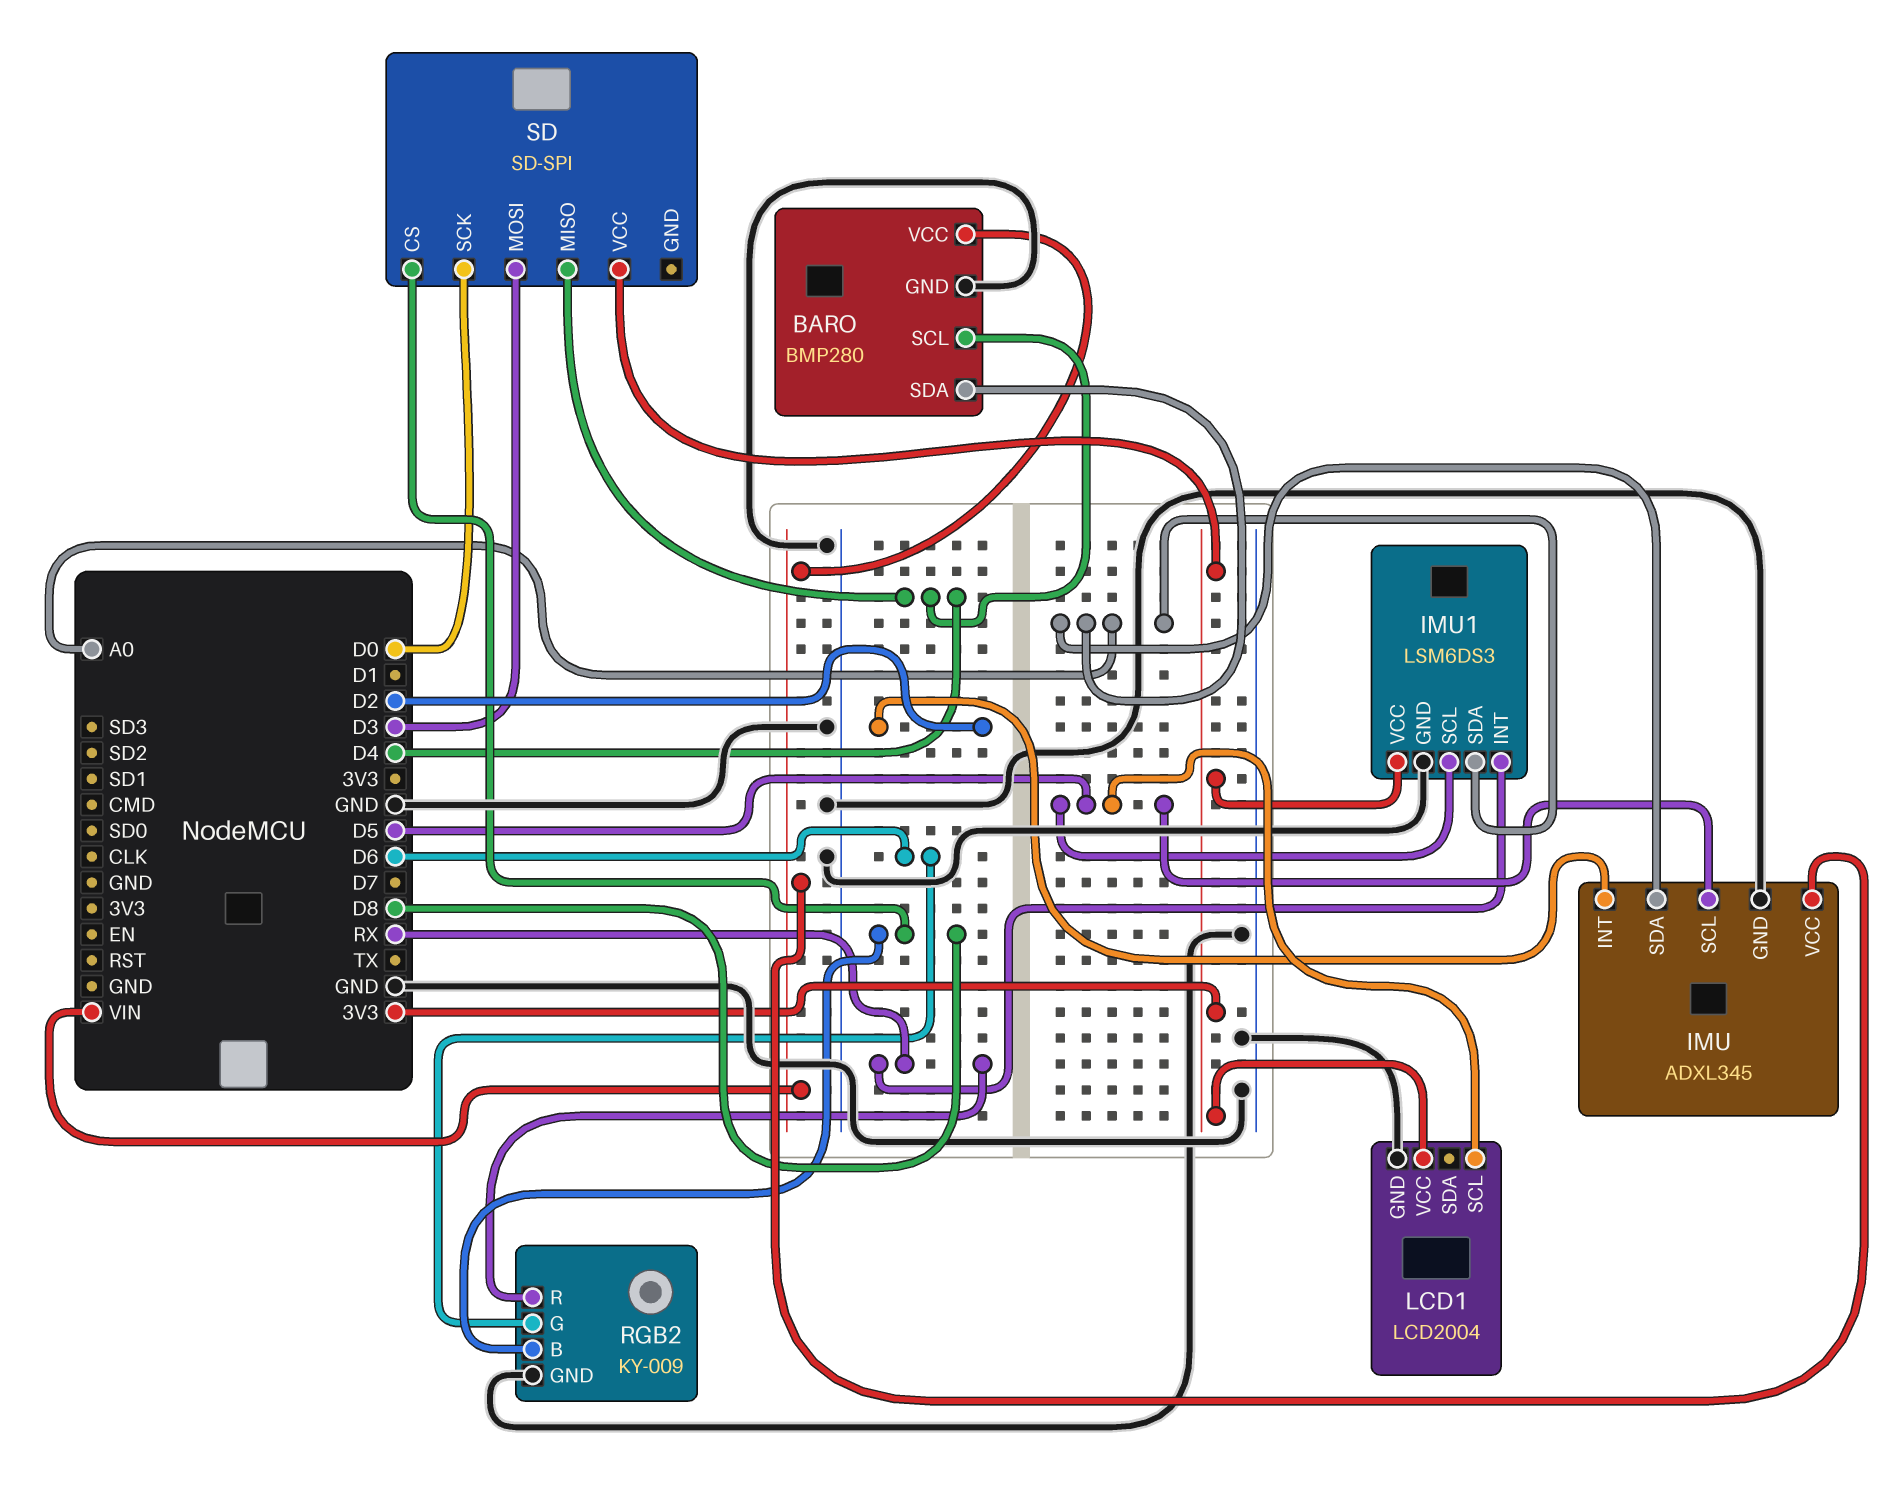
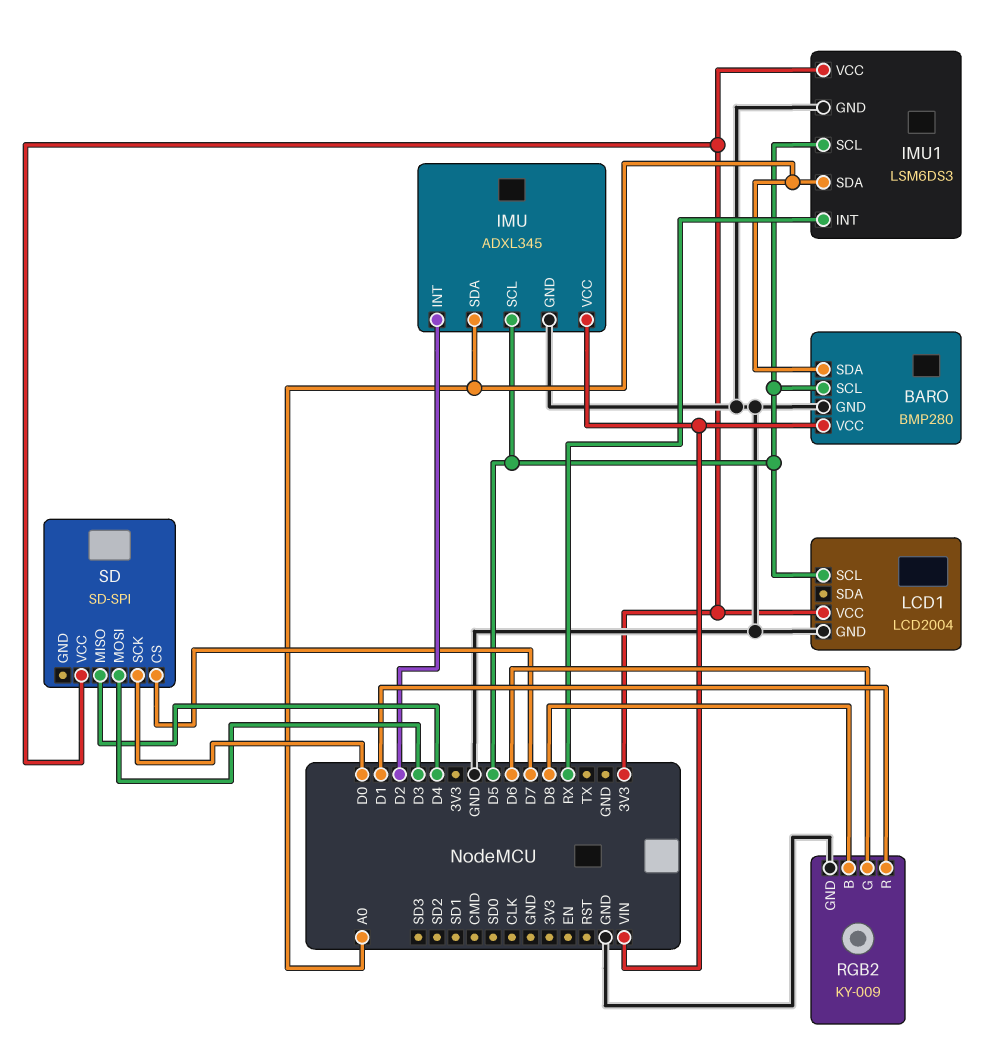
BARO pin SCL: D4 -> D5
RGB2 pin R: RX -> D1
SD pin CS: D8 -> D7

